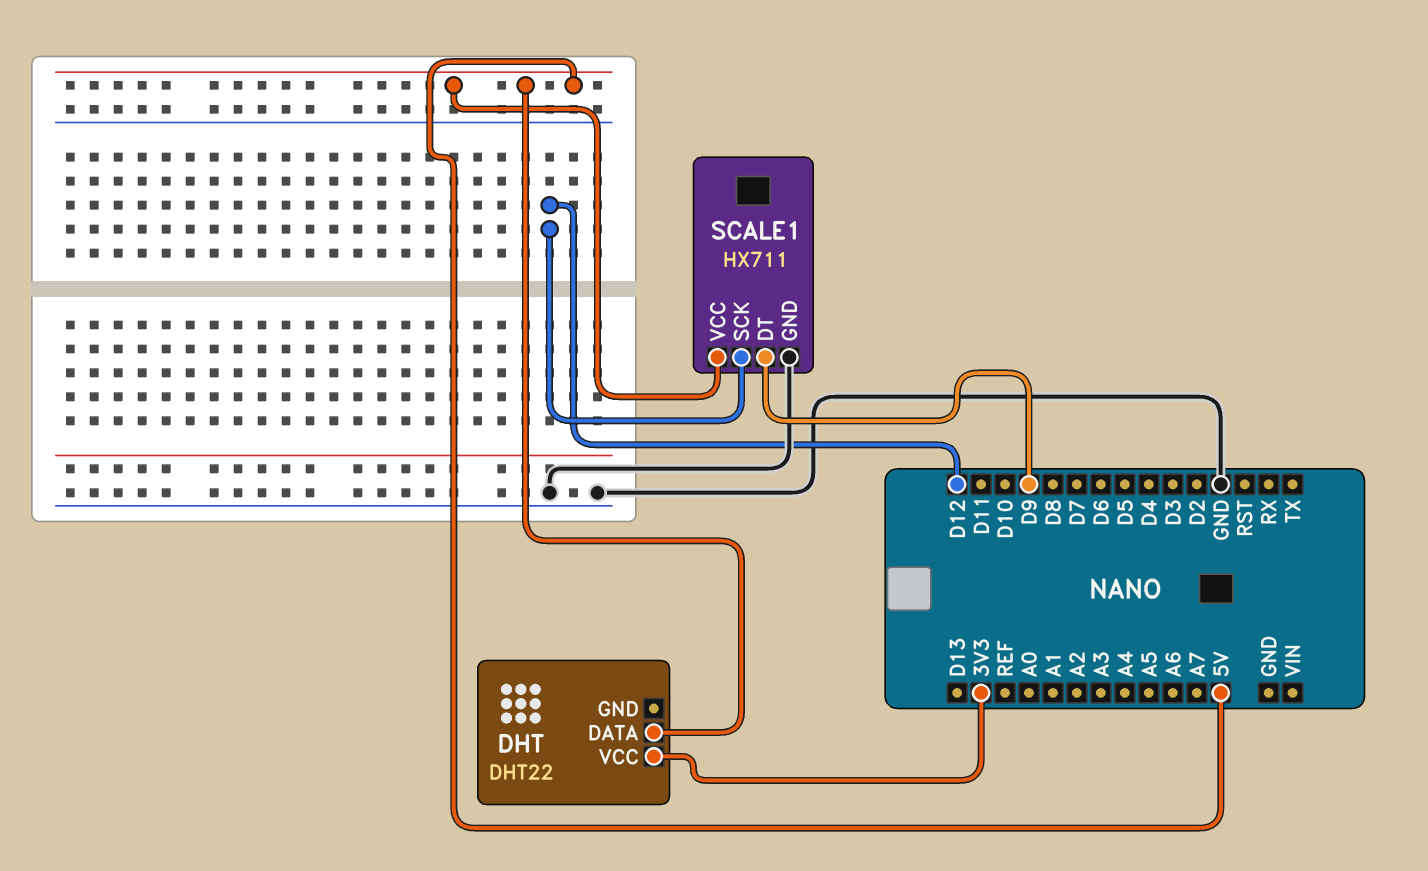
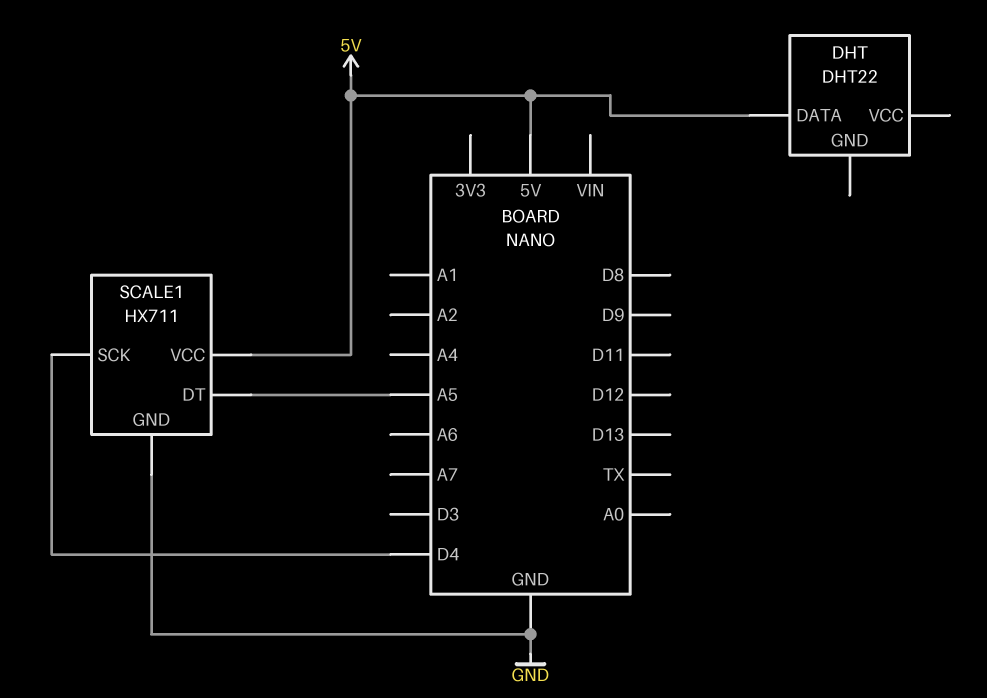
DHT pin VCC: 3V3 -> none
SCALE1 pin DT: D9 -> A5
SCALE1 pin SCK: D12 -> D4

